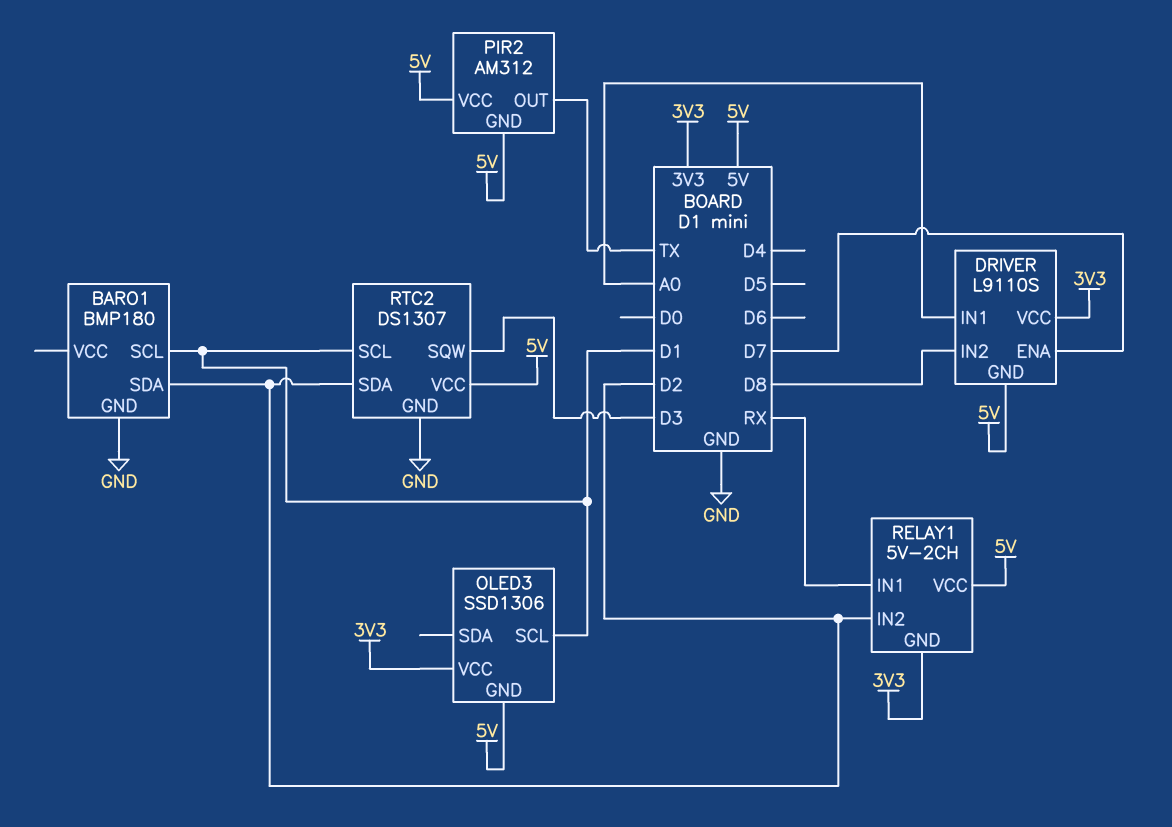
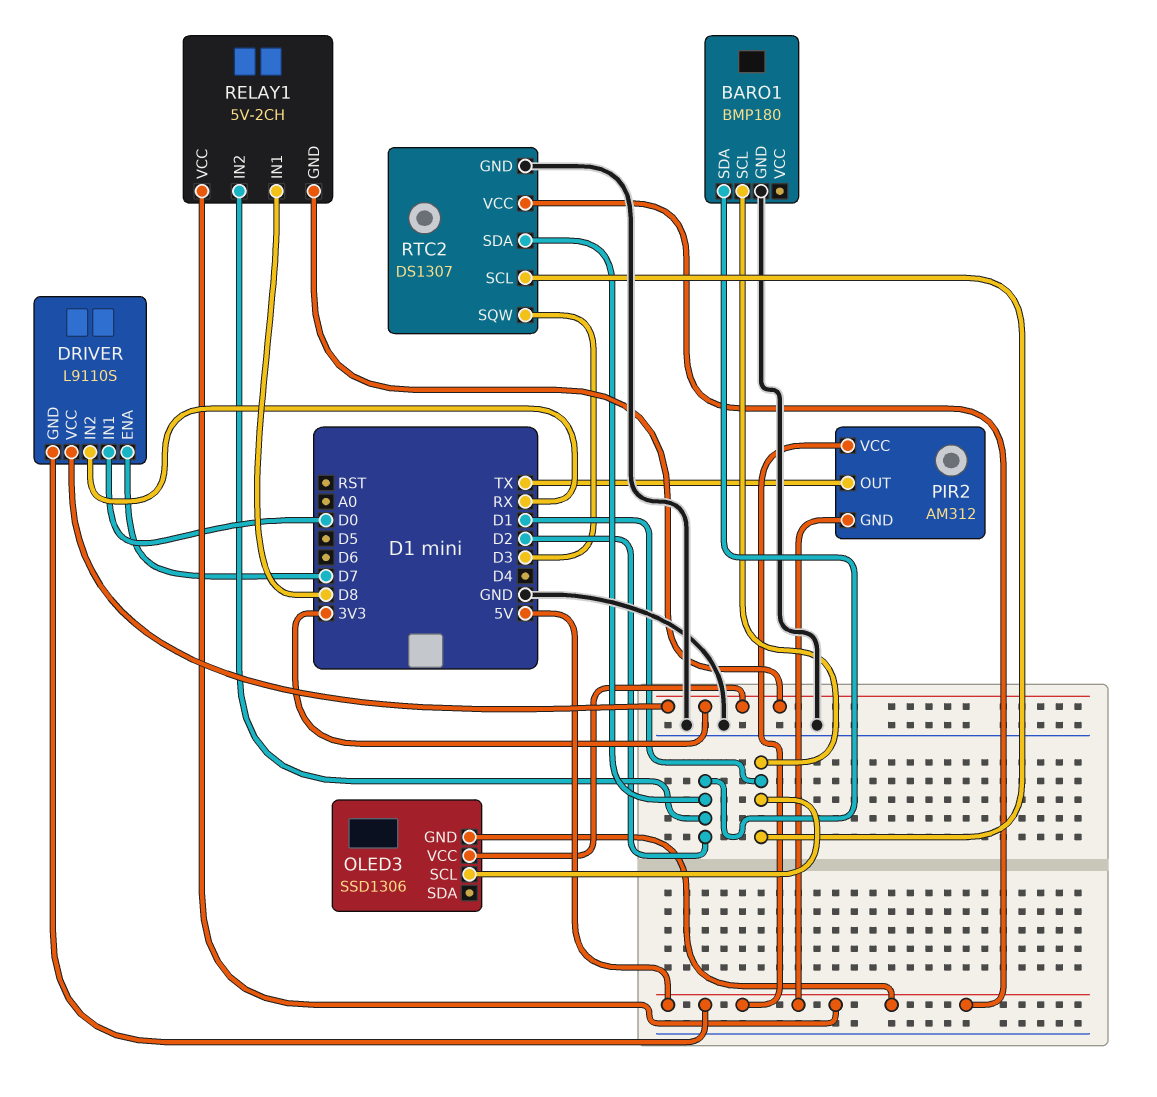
DRIVER pin IN1: A0 -> D0
DRIVER pin IN2: D8 -> RX
RELAY1 pin IN1: RX -> D8

